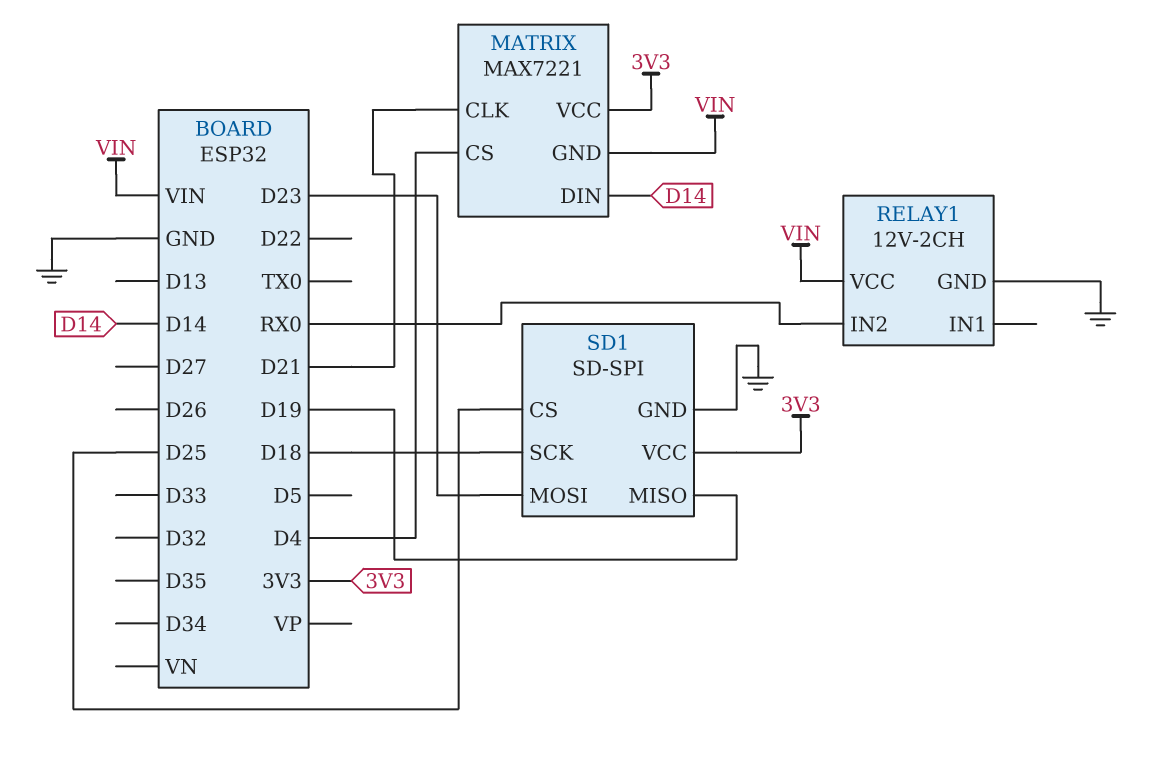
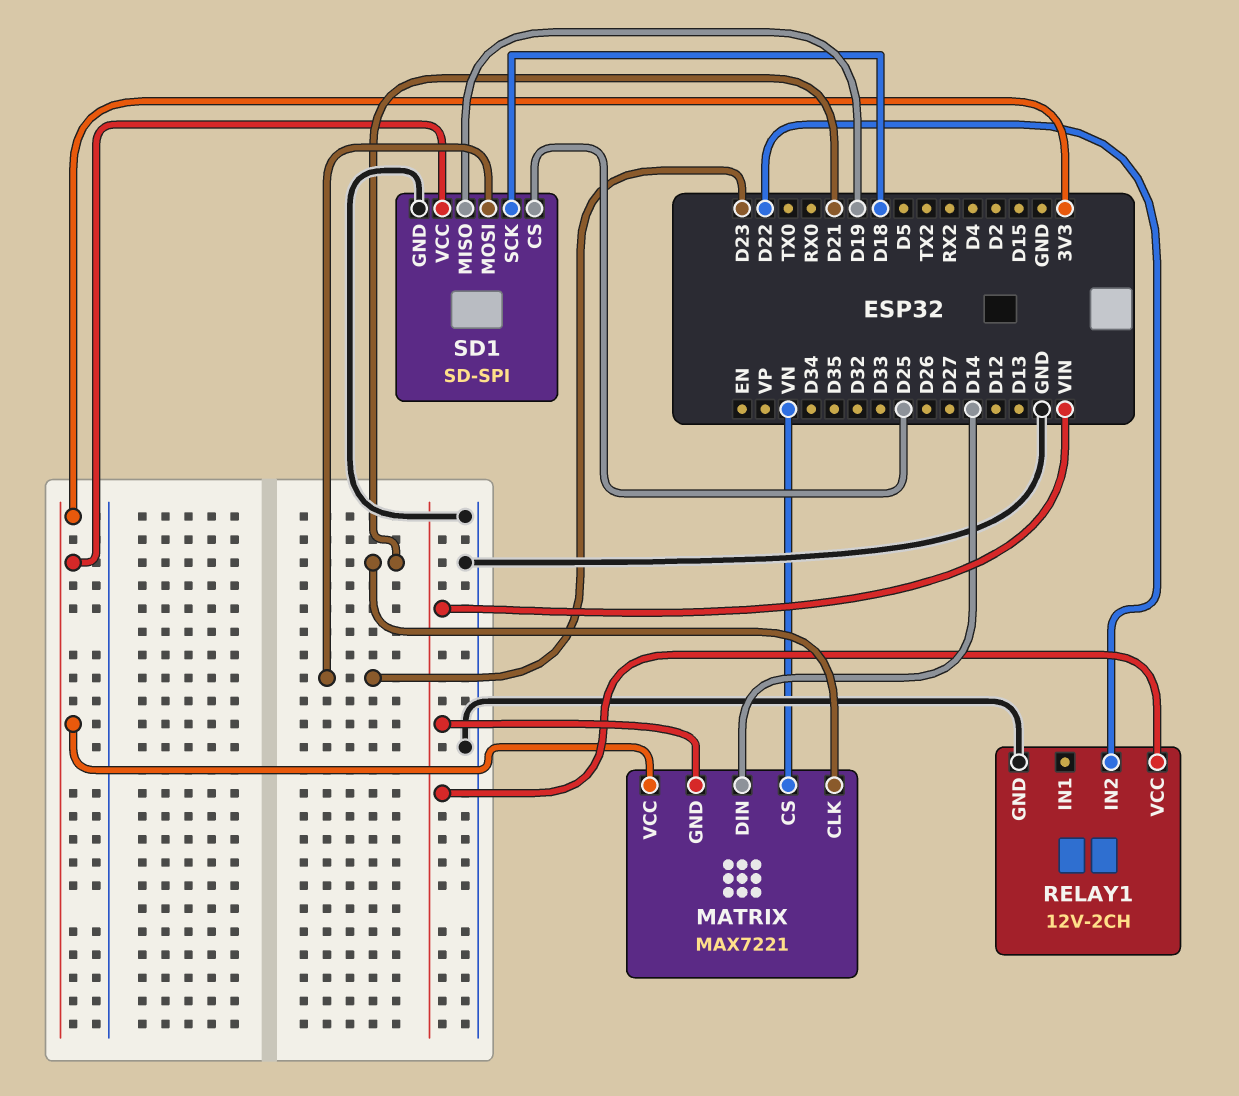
MATRIX pin CS: D4 -> VN
RELAY1 pin IN2: RX0 -> D22

